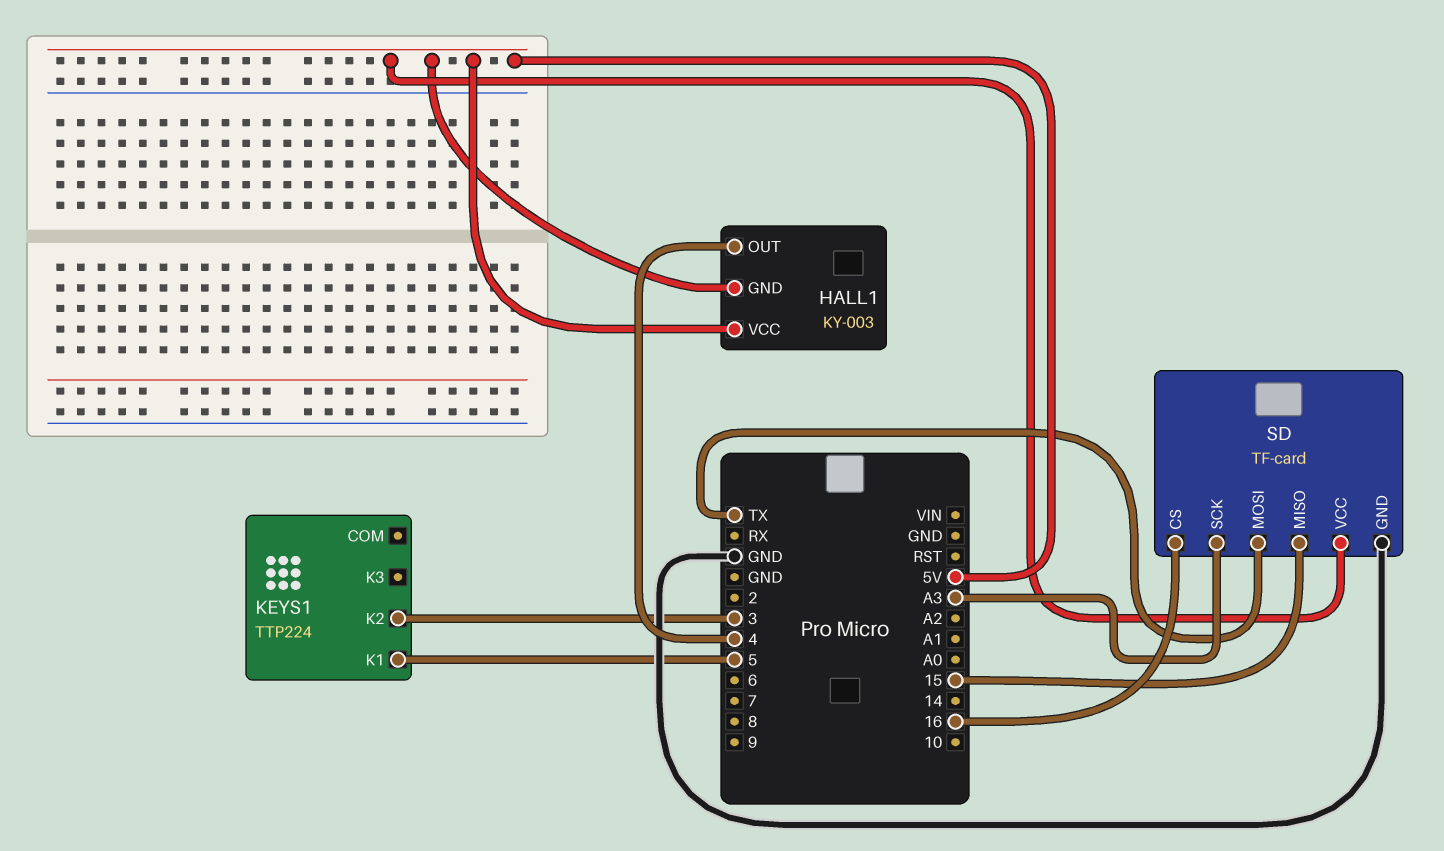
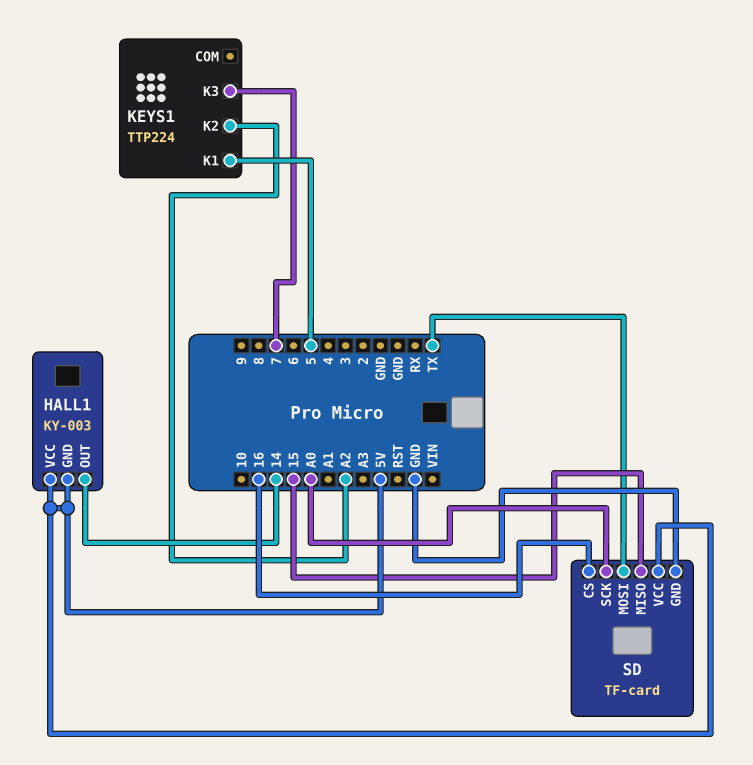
HALL1 pin OUT: 4 -> 14
KEYS1 pin K2: 3 -> A2
KEYS1 pin K3: none -> 7
SD pin SCK: A3 -> A0

